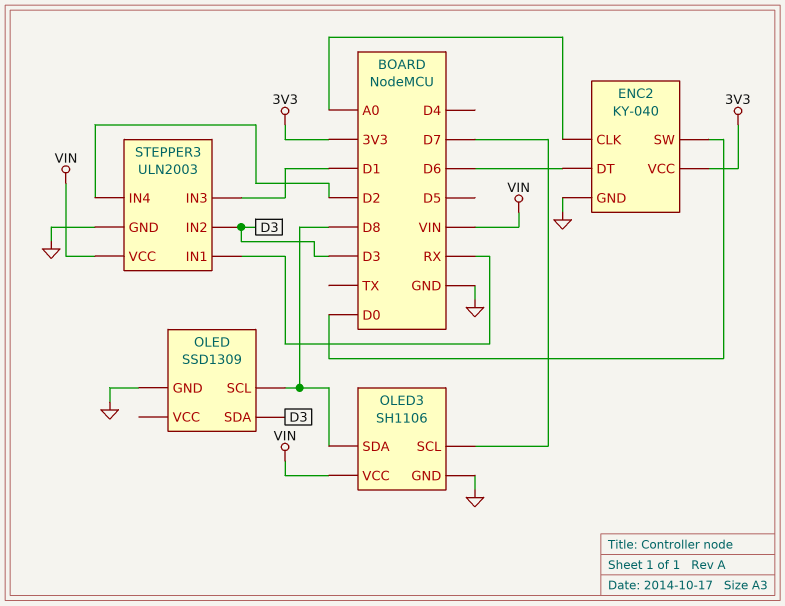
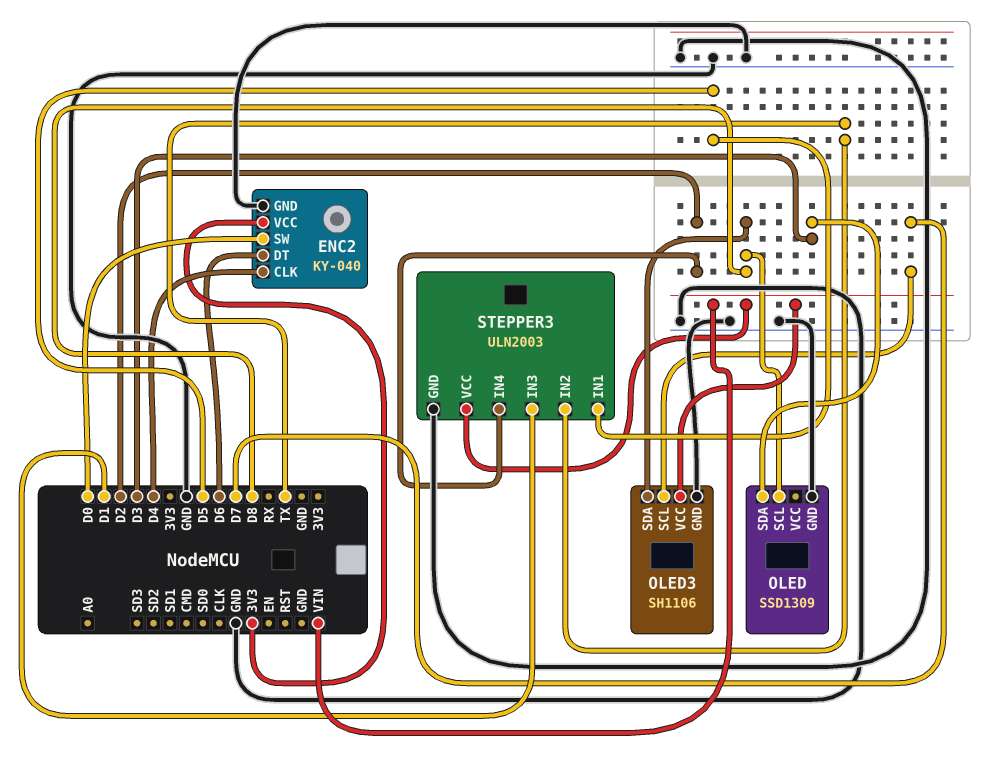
ENC2 pin CLK: A0 -> D4
STEPPER3 pin IN1: RX -> D5
STEPPER3 pin IN2: D3 -> TX

